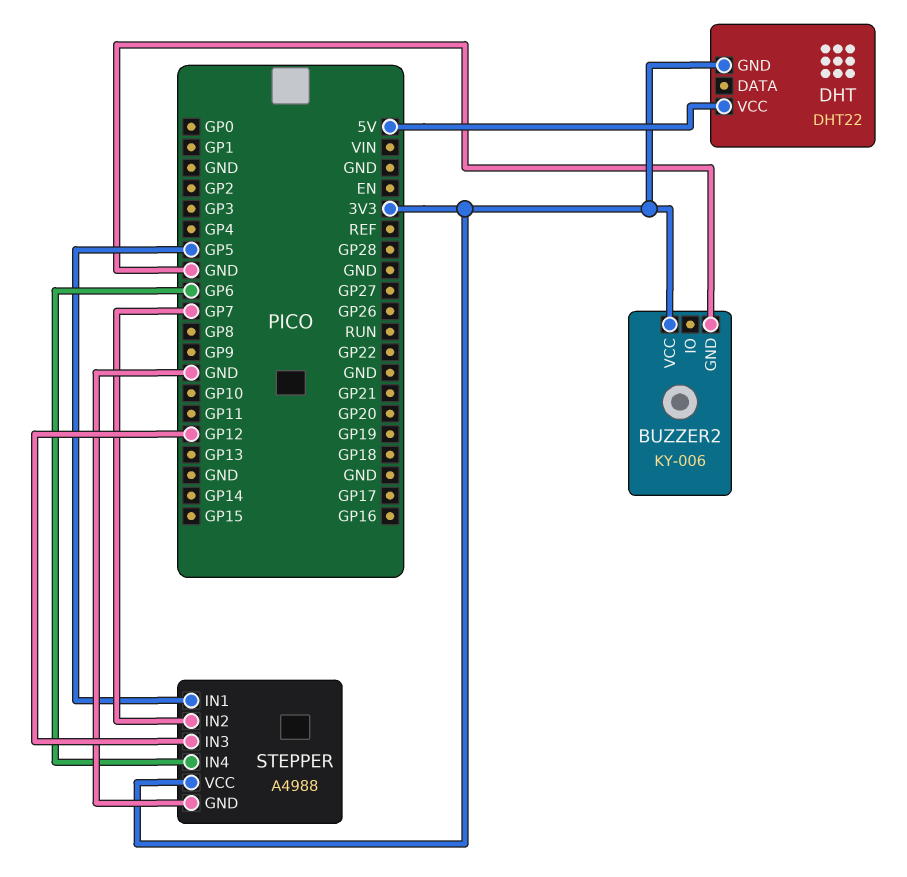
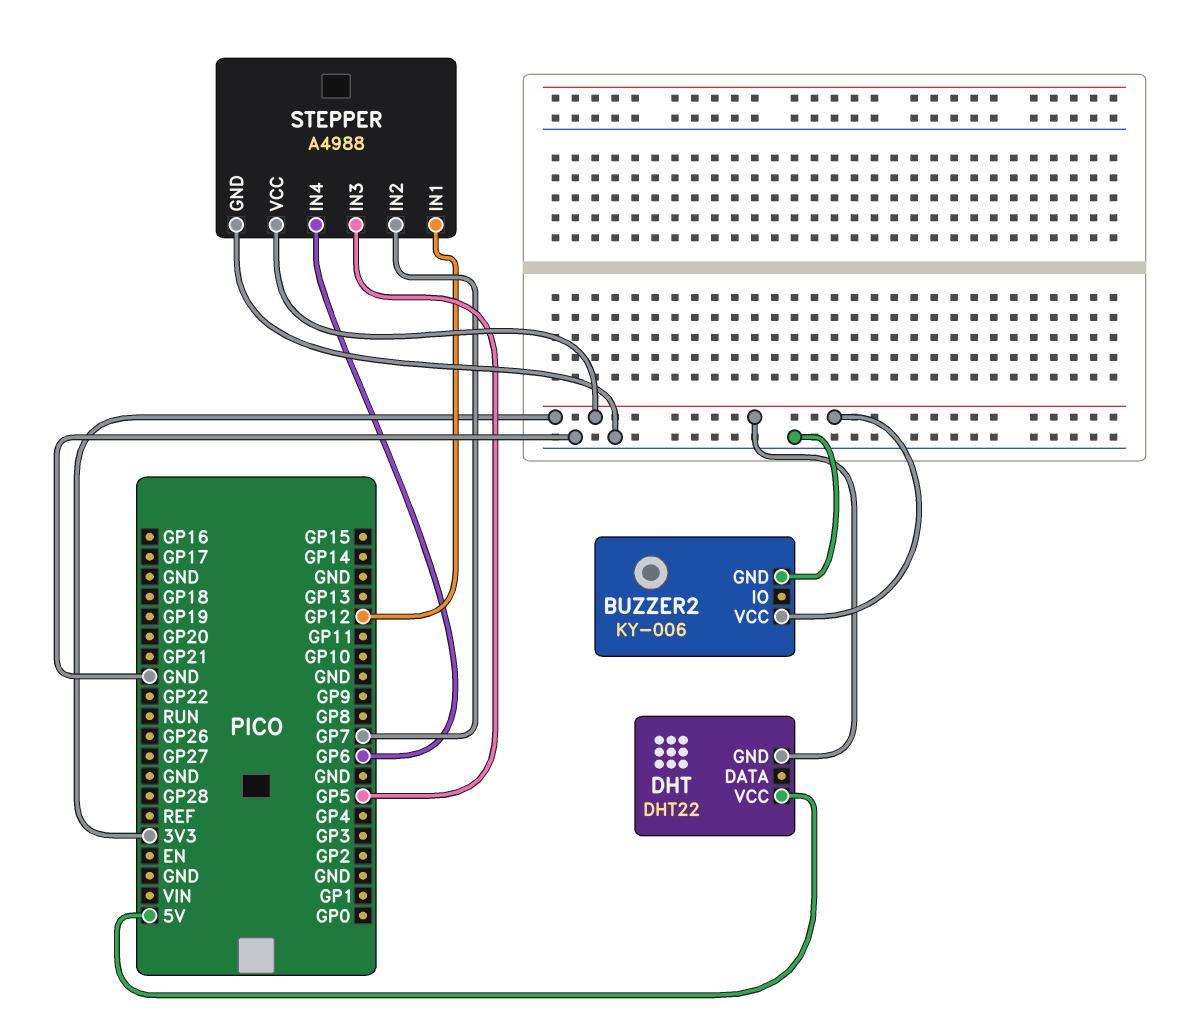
STEPPER pin IN1: GP5 -> GP12
STEPPER pin IN3: GP12 -> GP5

